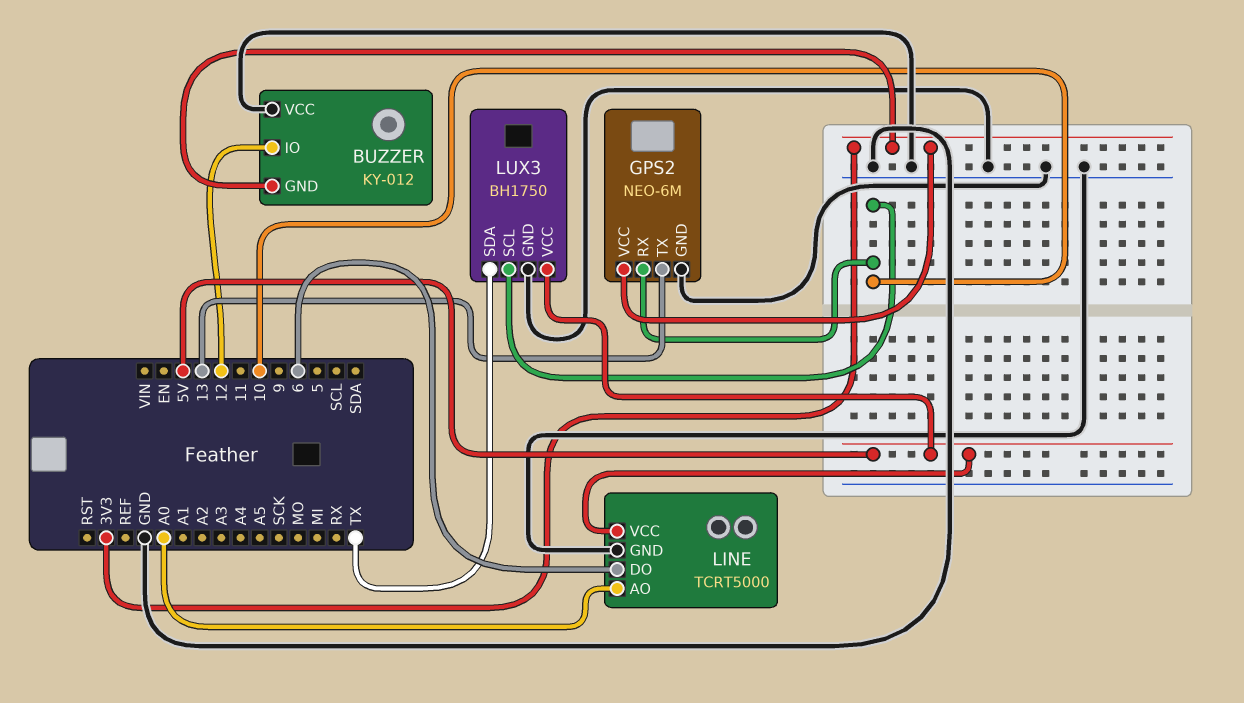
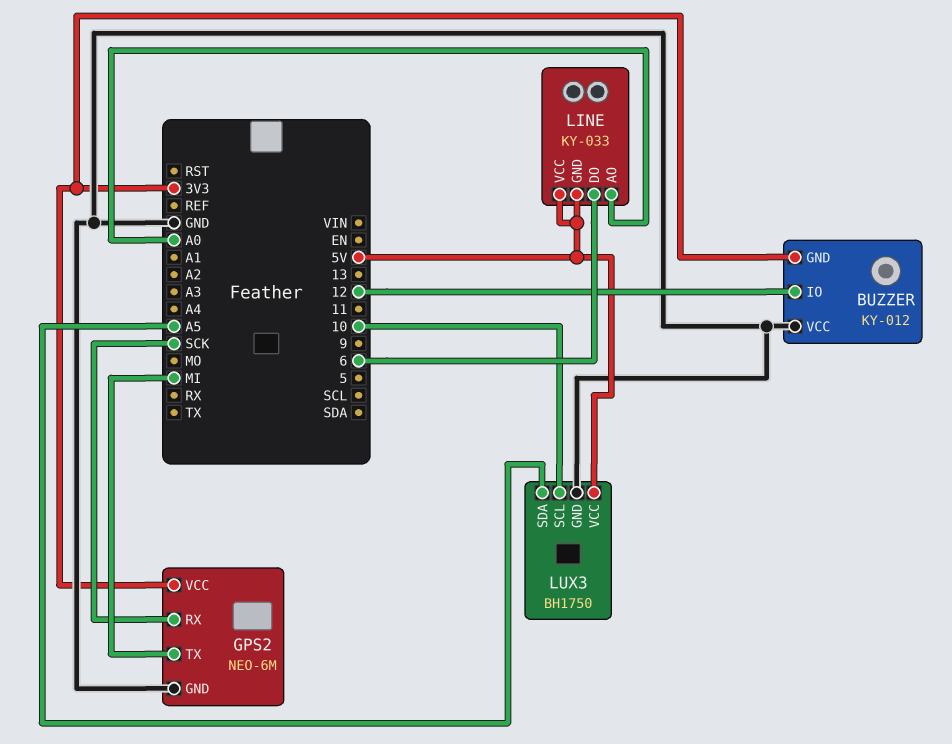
GPS2 pin RX: 10 -> SCK
GPS2 pin TX: 13 -> MI
LINE: TCRT5000 -> KY-033
LINE pin GND: GND -> 5V
LUX3 pin SDA: TX -> A5

